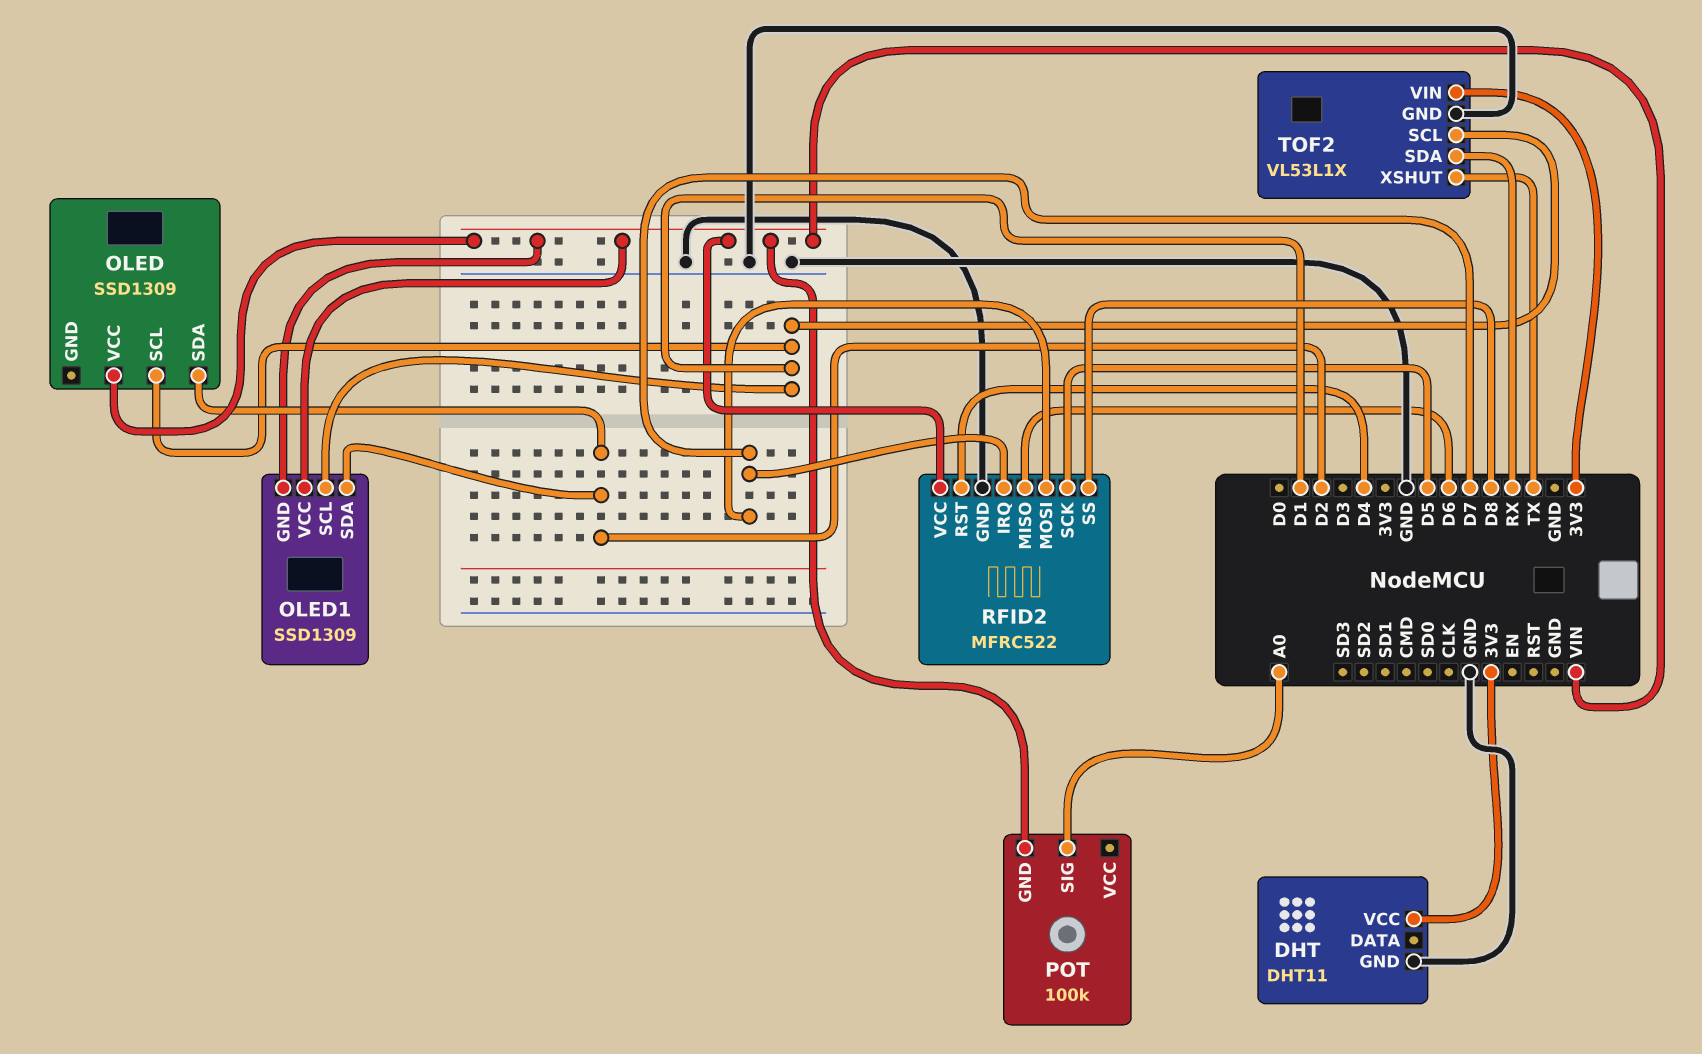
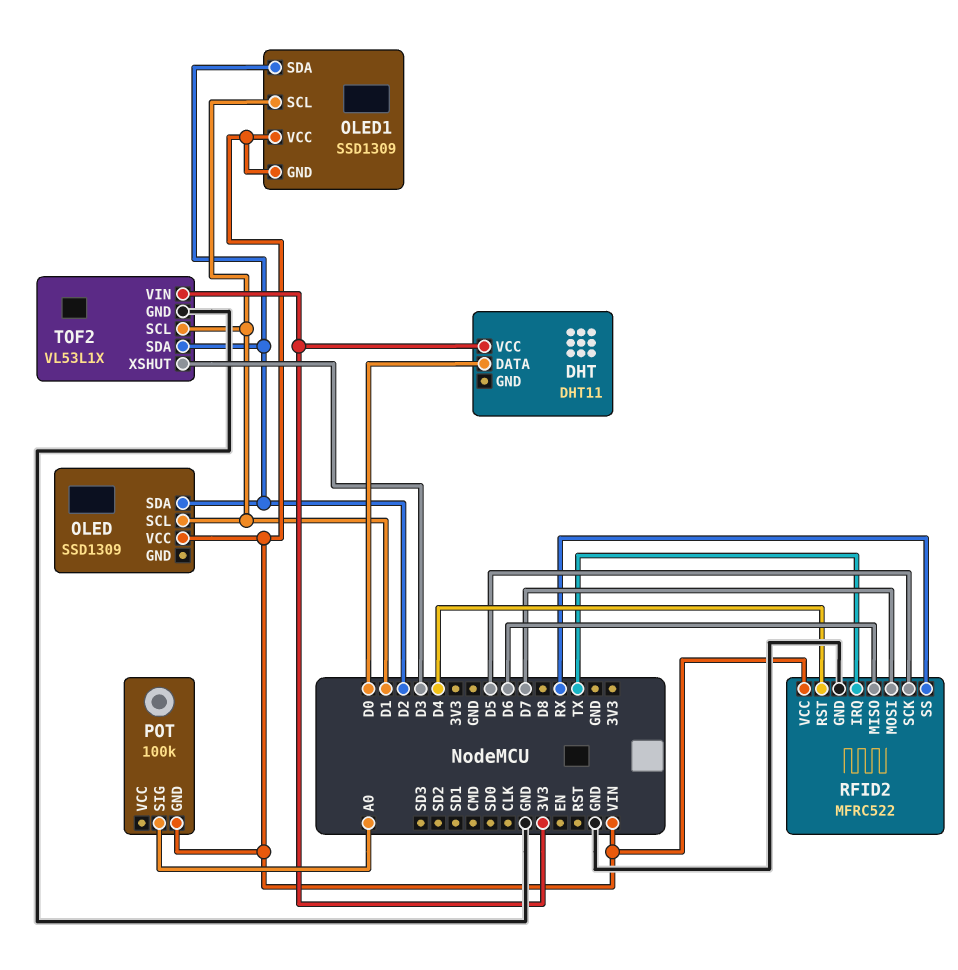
DHT pin DATA: none -> D0
DHT pin GND: GND -> none
RFID2 pin IRQ: D7 -> TX
RFID2 pin SS: D8 -> RX
TOF2 pin SDA: RX -> D2
TOF2 pin XSHUT: TX -> D3

